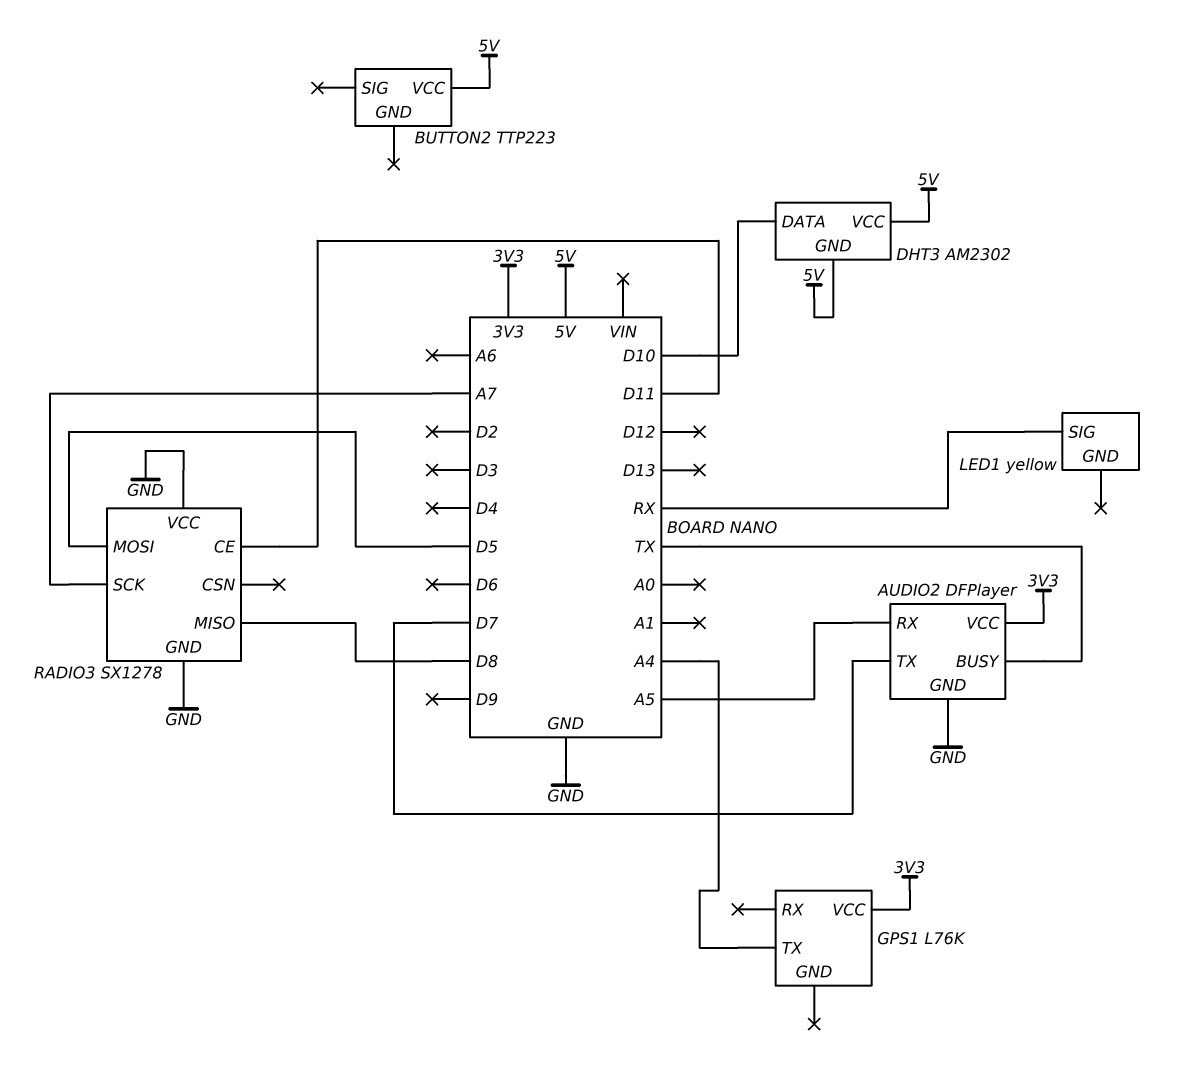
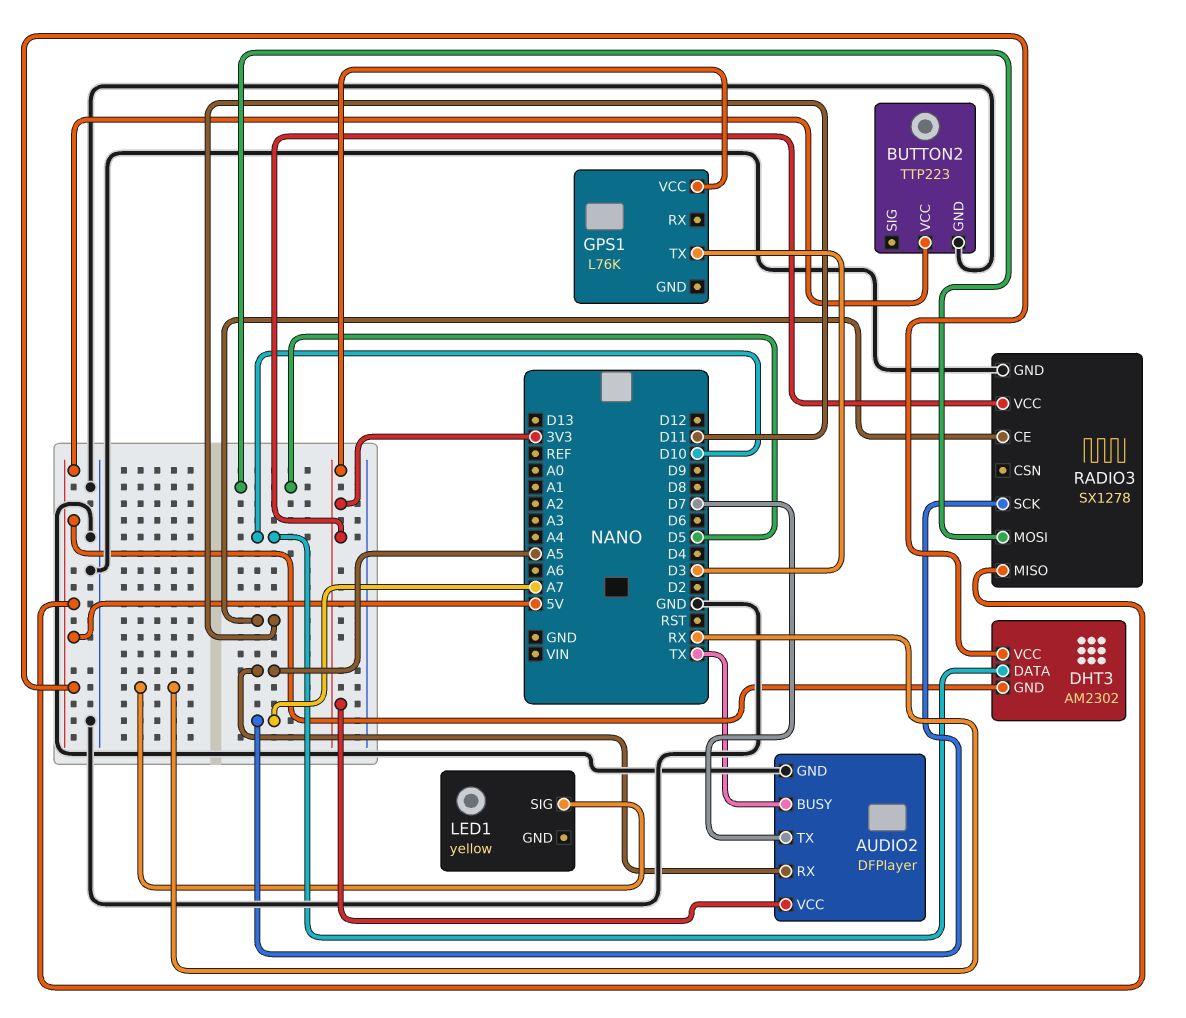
BUTTON2 pin GND: none -> GND
GPS1 pin TX: A4 -> D3
RADIO3 pin MISO: D8 -> 5V
RADIO3 pin VCC: GND -> 3V3

